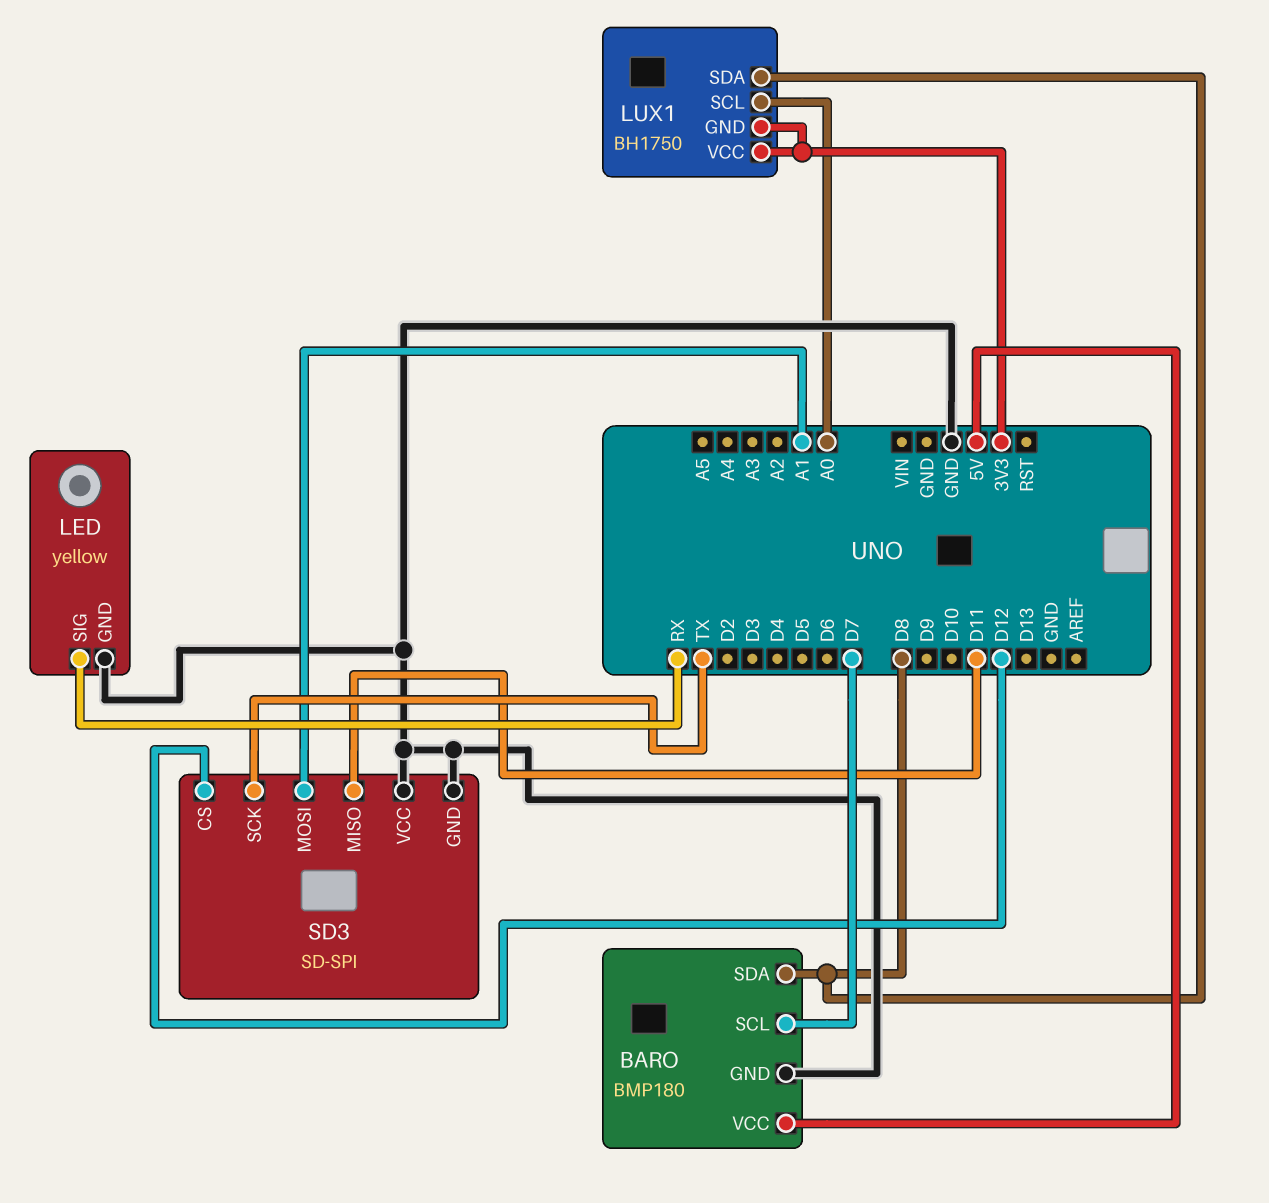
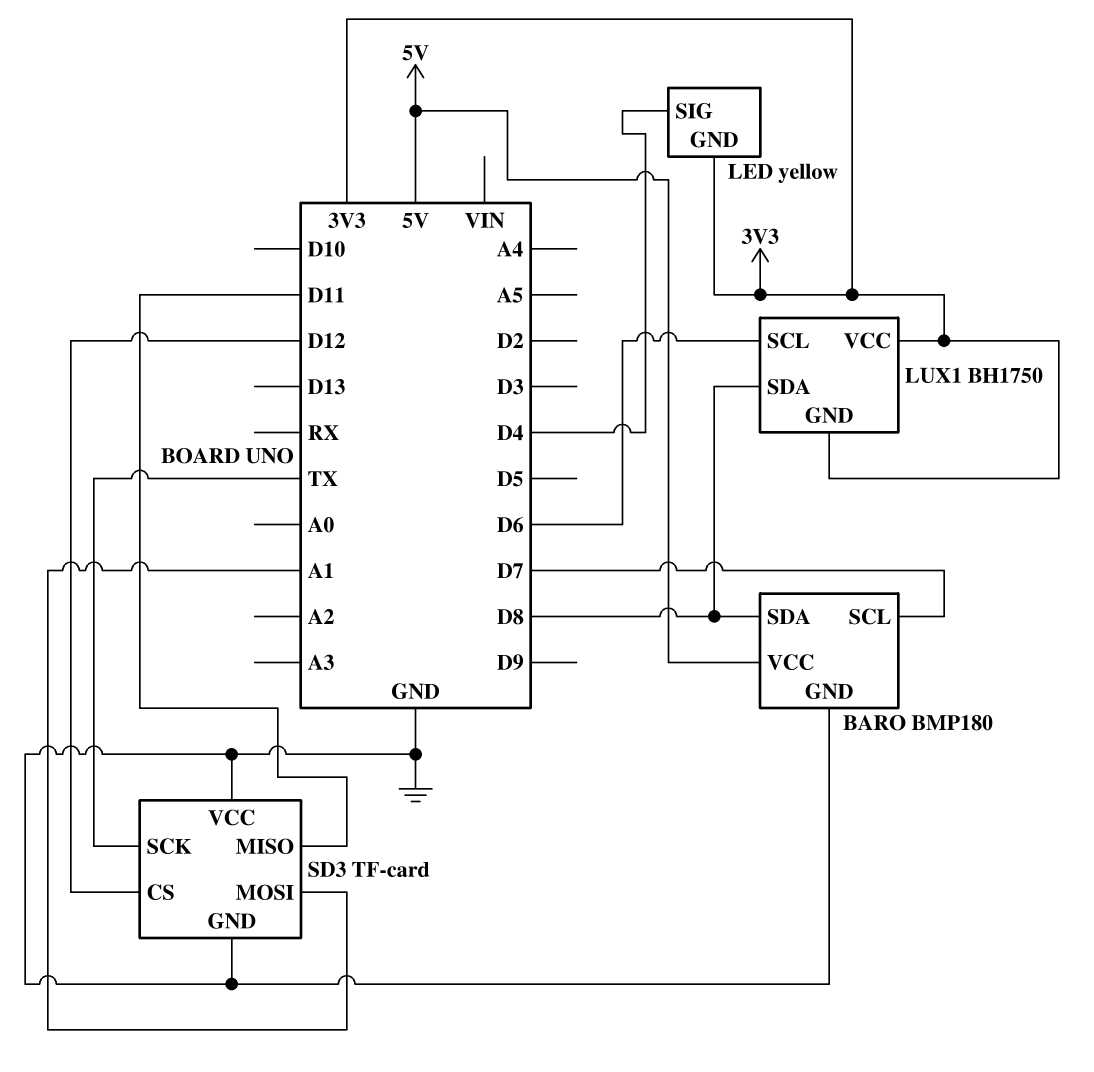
LED pin GND: GND -> 3V3
LED pin SIG: RX -> D4
LUX1 pin SCL: A0 -> D6
SD3: SD-SPI -> TF-card

